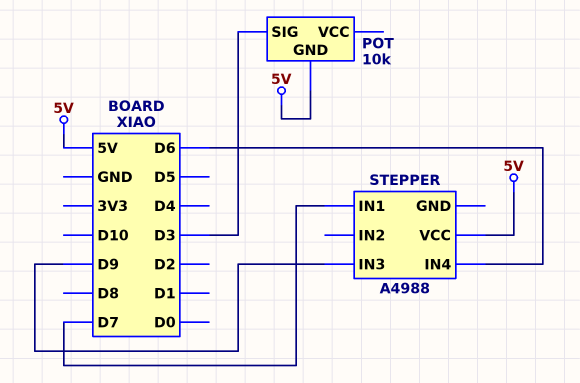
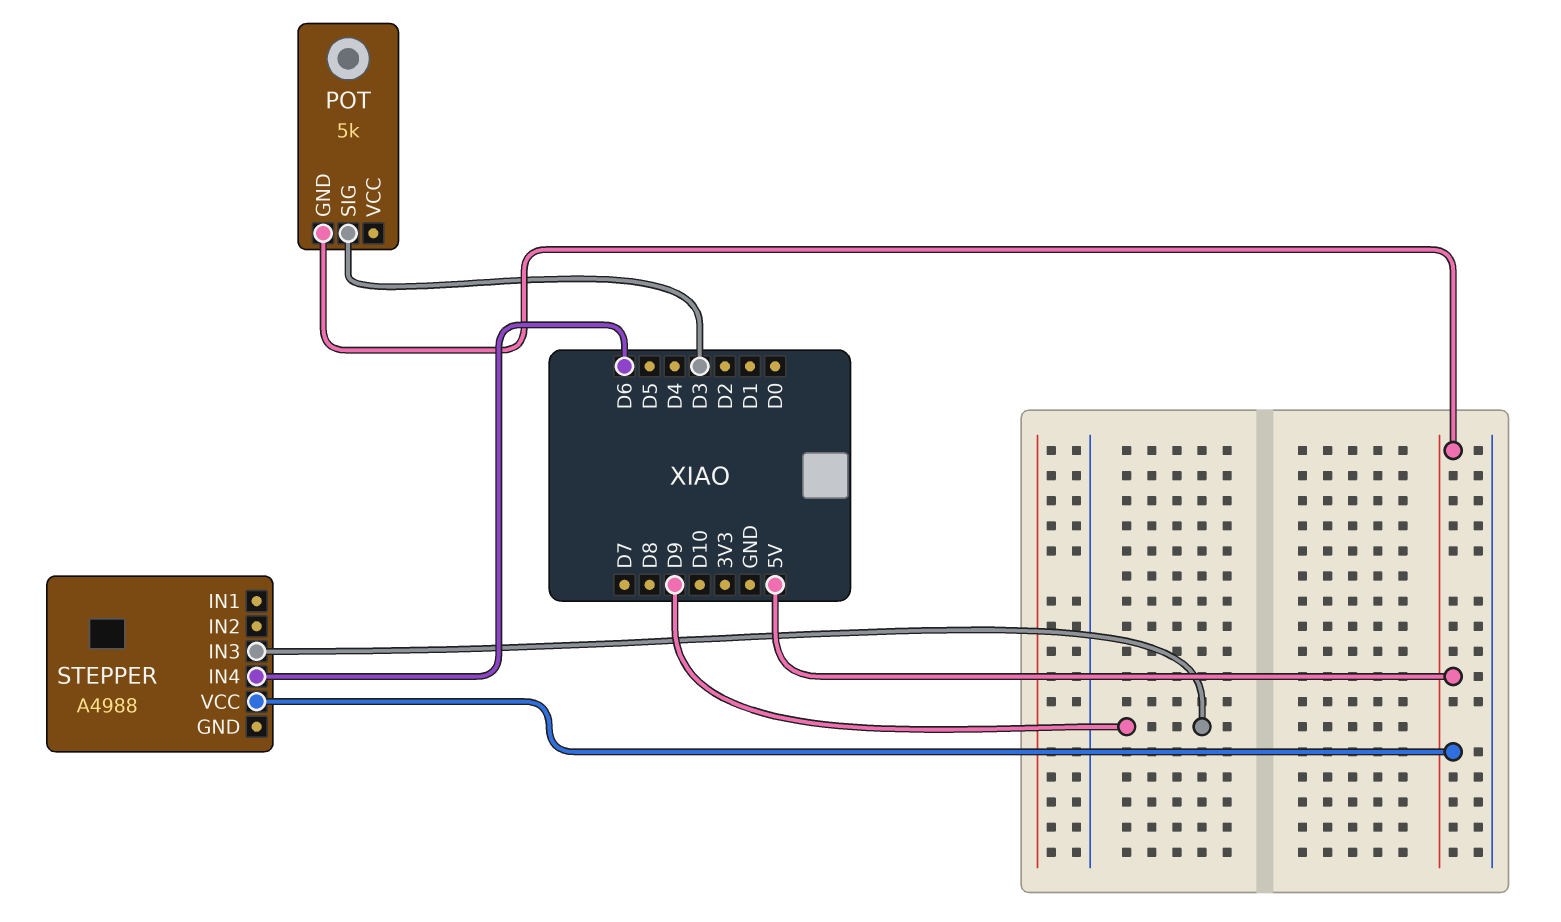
POT: 10k -> 5k
STEPPER pin IN1: D7 -> none

